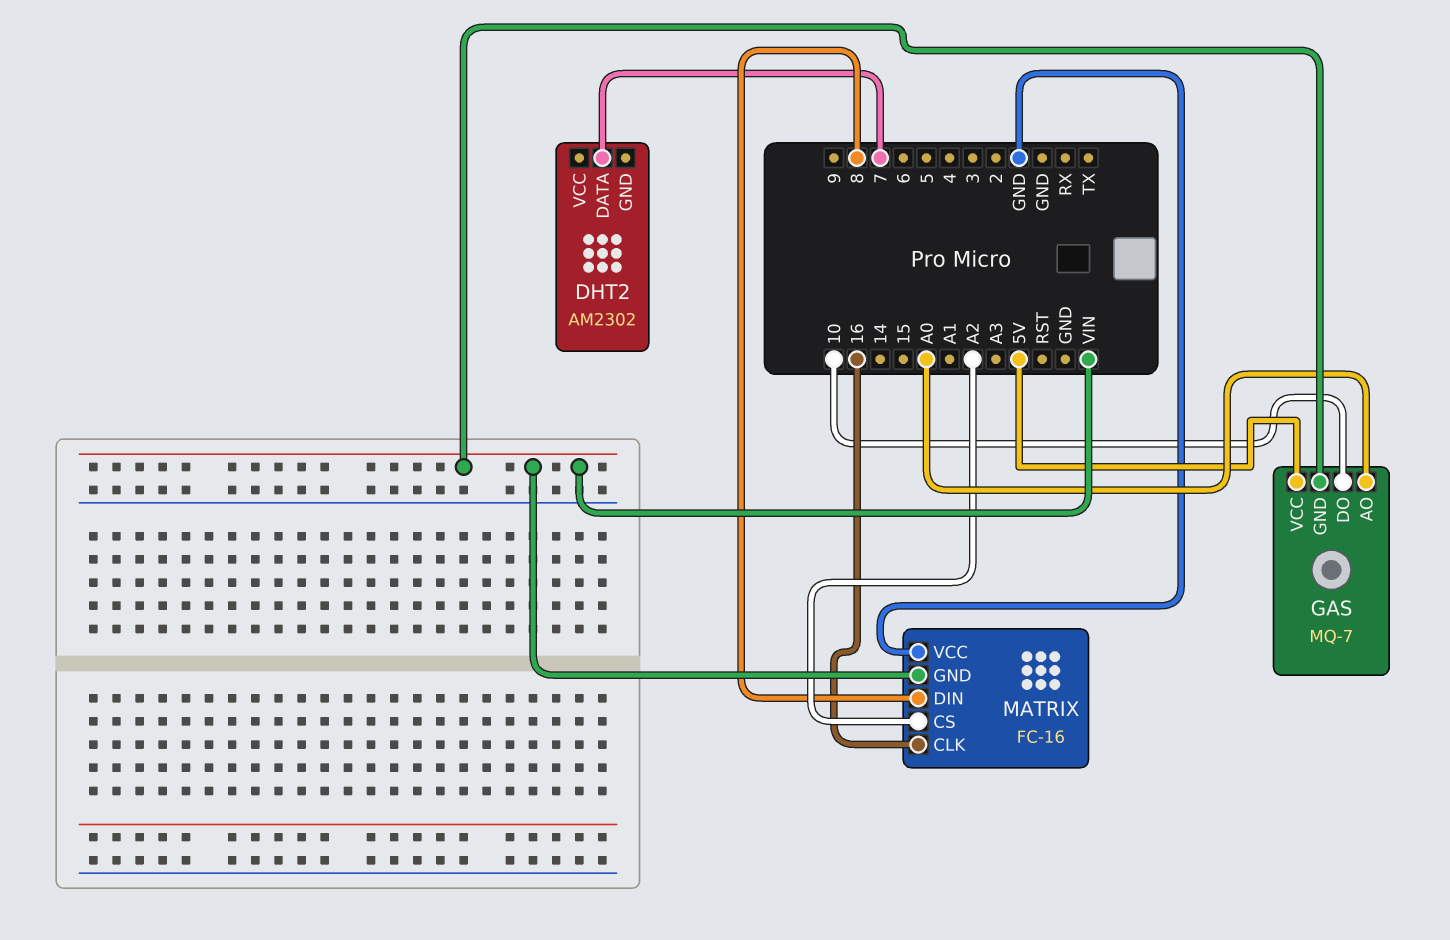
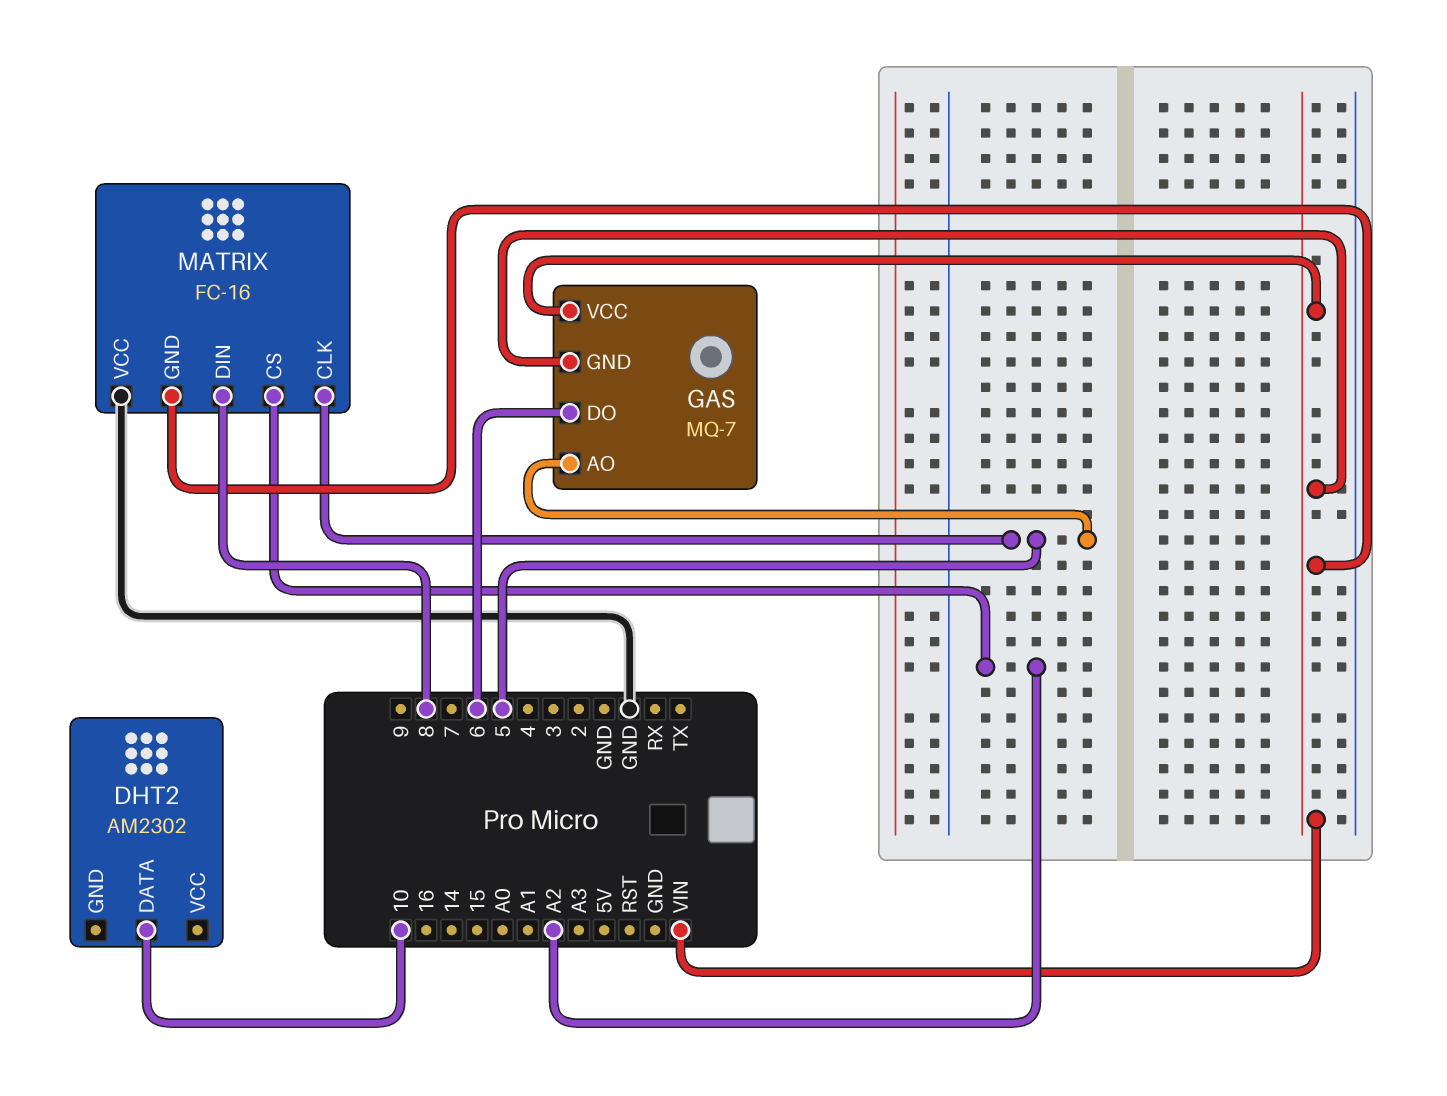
DHT2 pin DATA: 7 -> 10
GAS pin AO: A0 -> 5
GAS pin DO: 10 -> 6
GAS pin VCC: 5V -> VIN
MATRIX pin CLK: 16 -> 5

